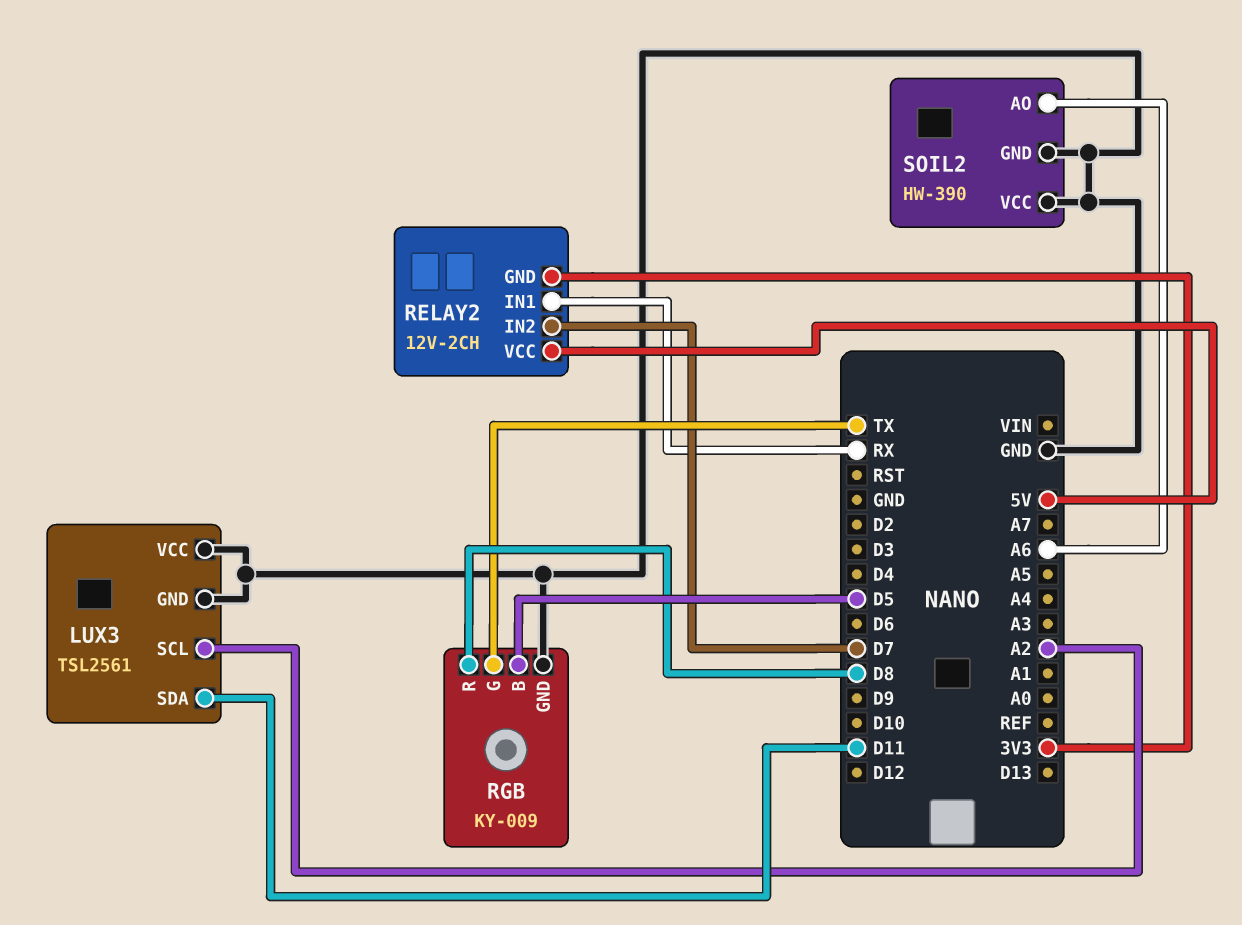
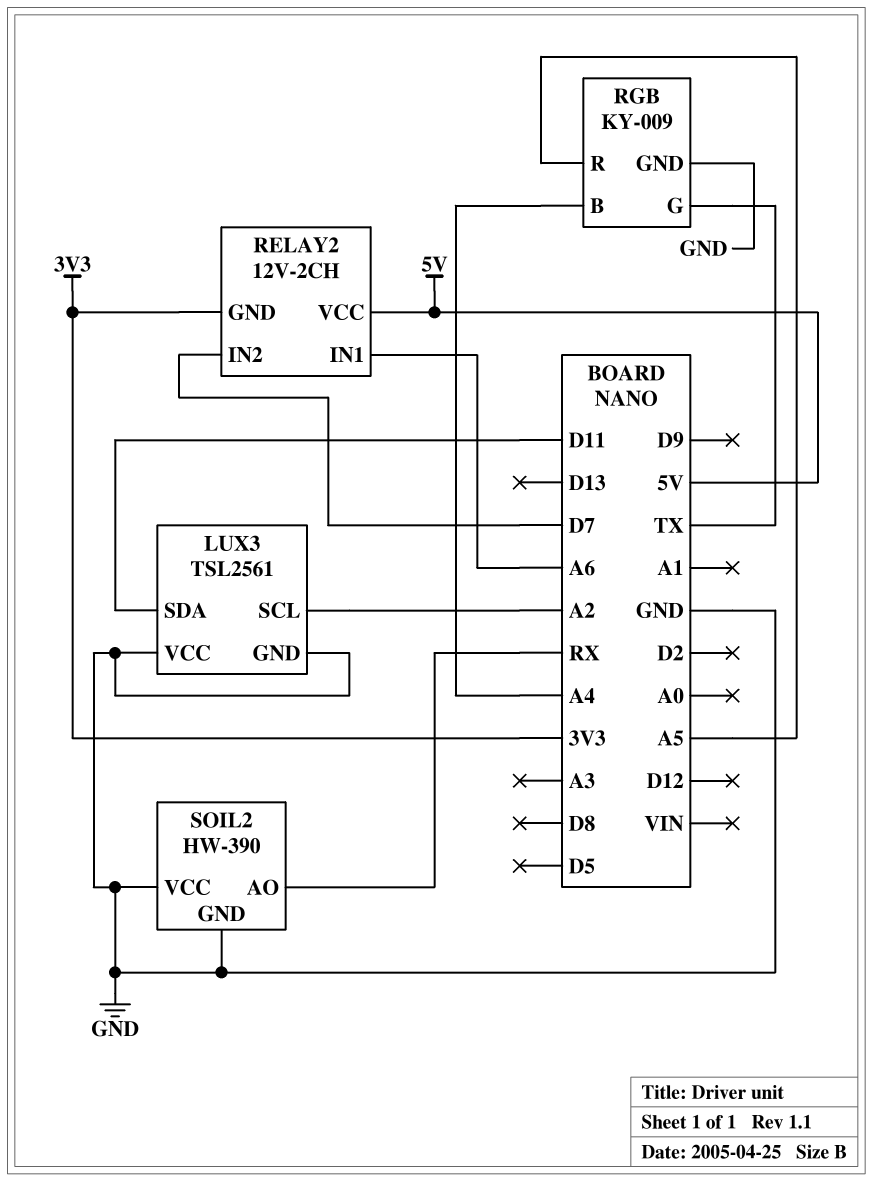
RELAY2 pin IN1: RX -> A6
RGB pin B: D5 -> A4
RGB pin R: D8 -> A5
SOIL2 pin AO: A6 -> RX

